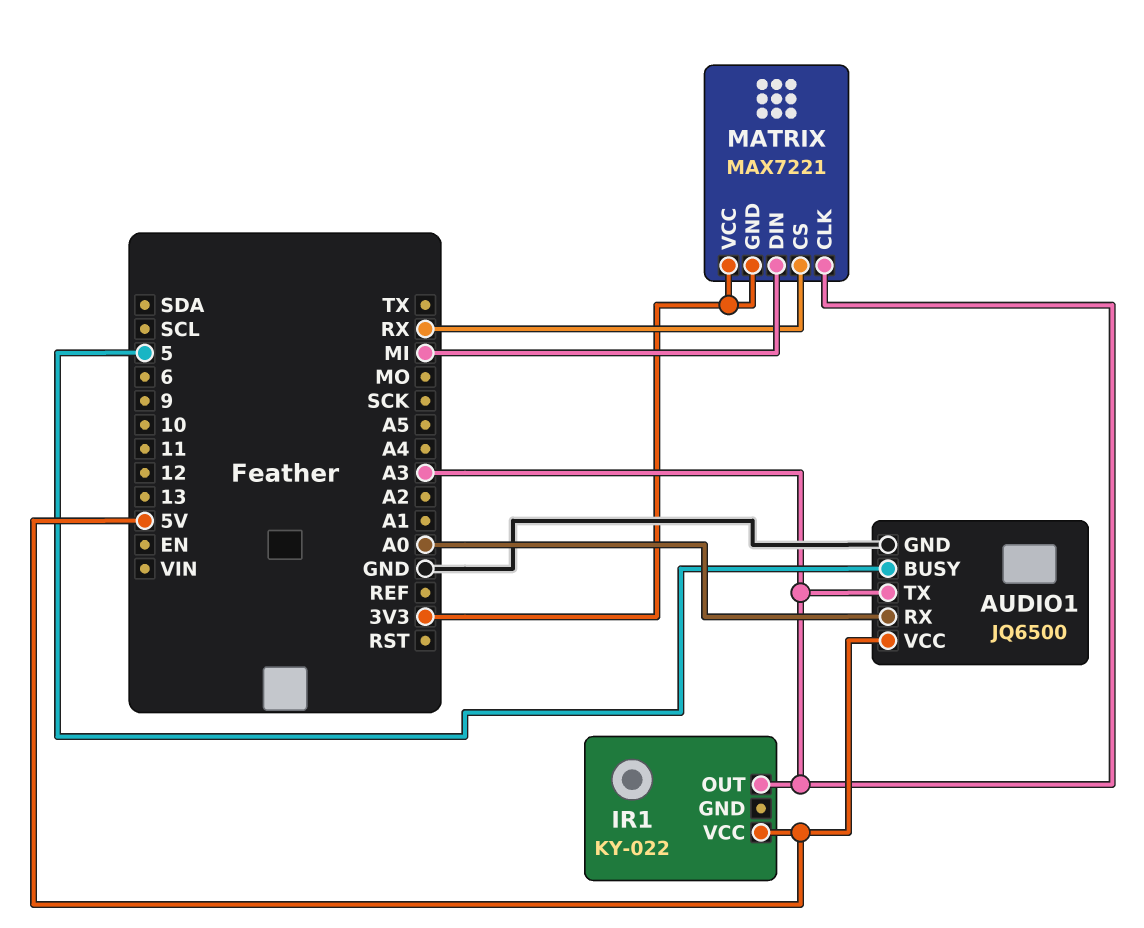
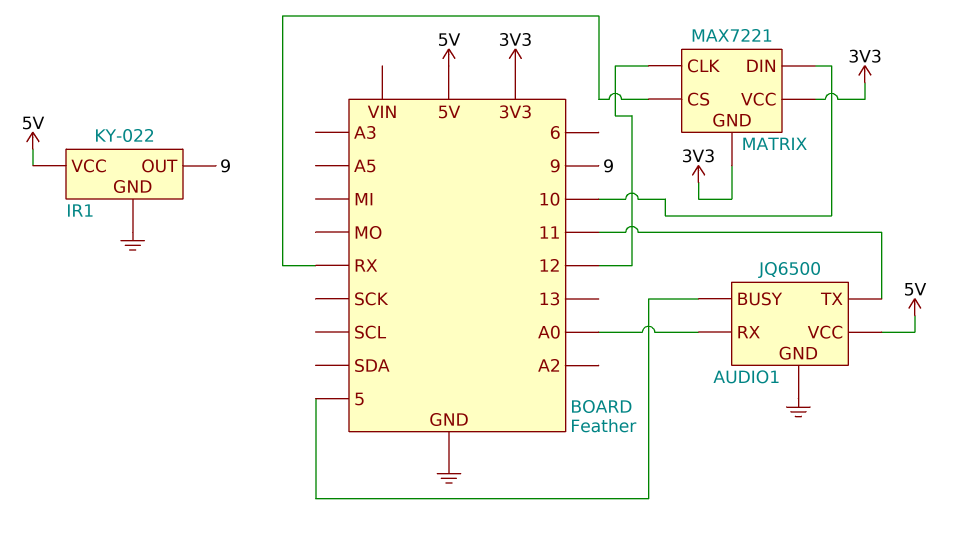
AUDIO1 pin TX: A3 -> 11
IR1 pin GND: none -> GND
IR1 pin OUT: A3 -> 9
MATRIX pin CLK: A3 -> 12
MATRIX pin DIN: MI -> 10

